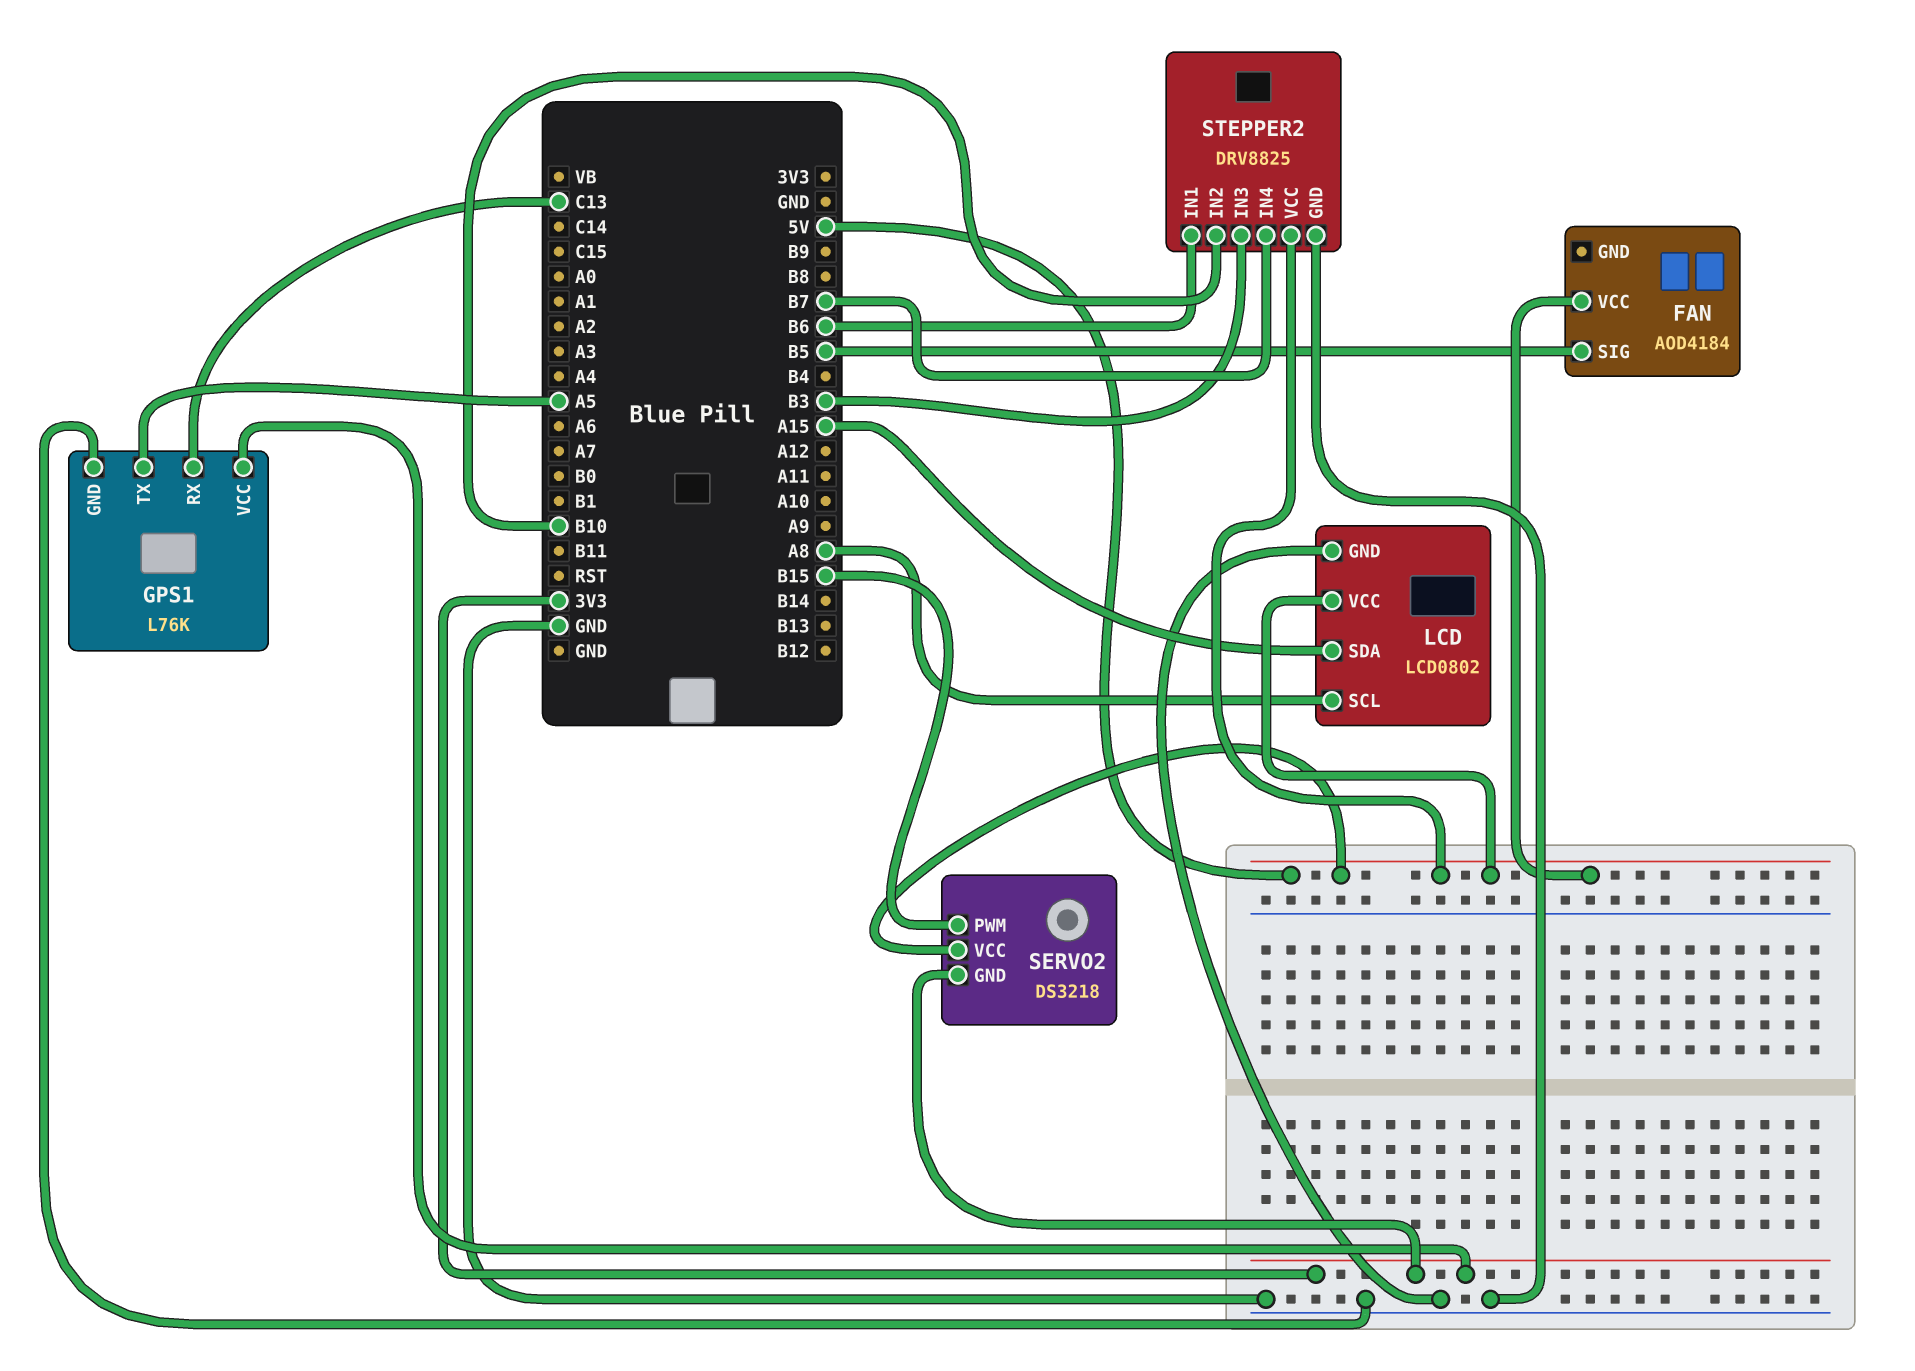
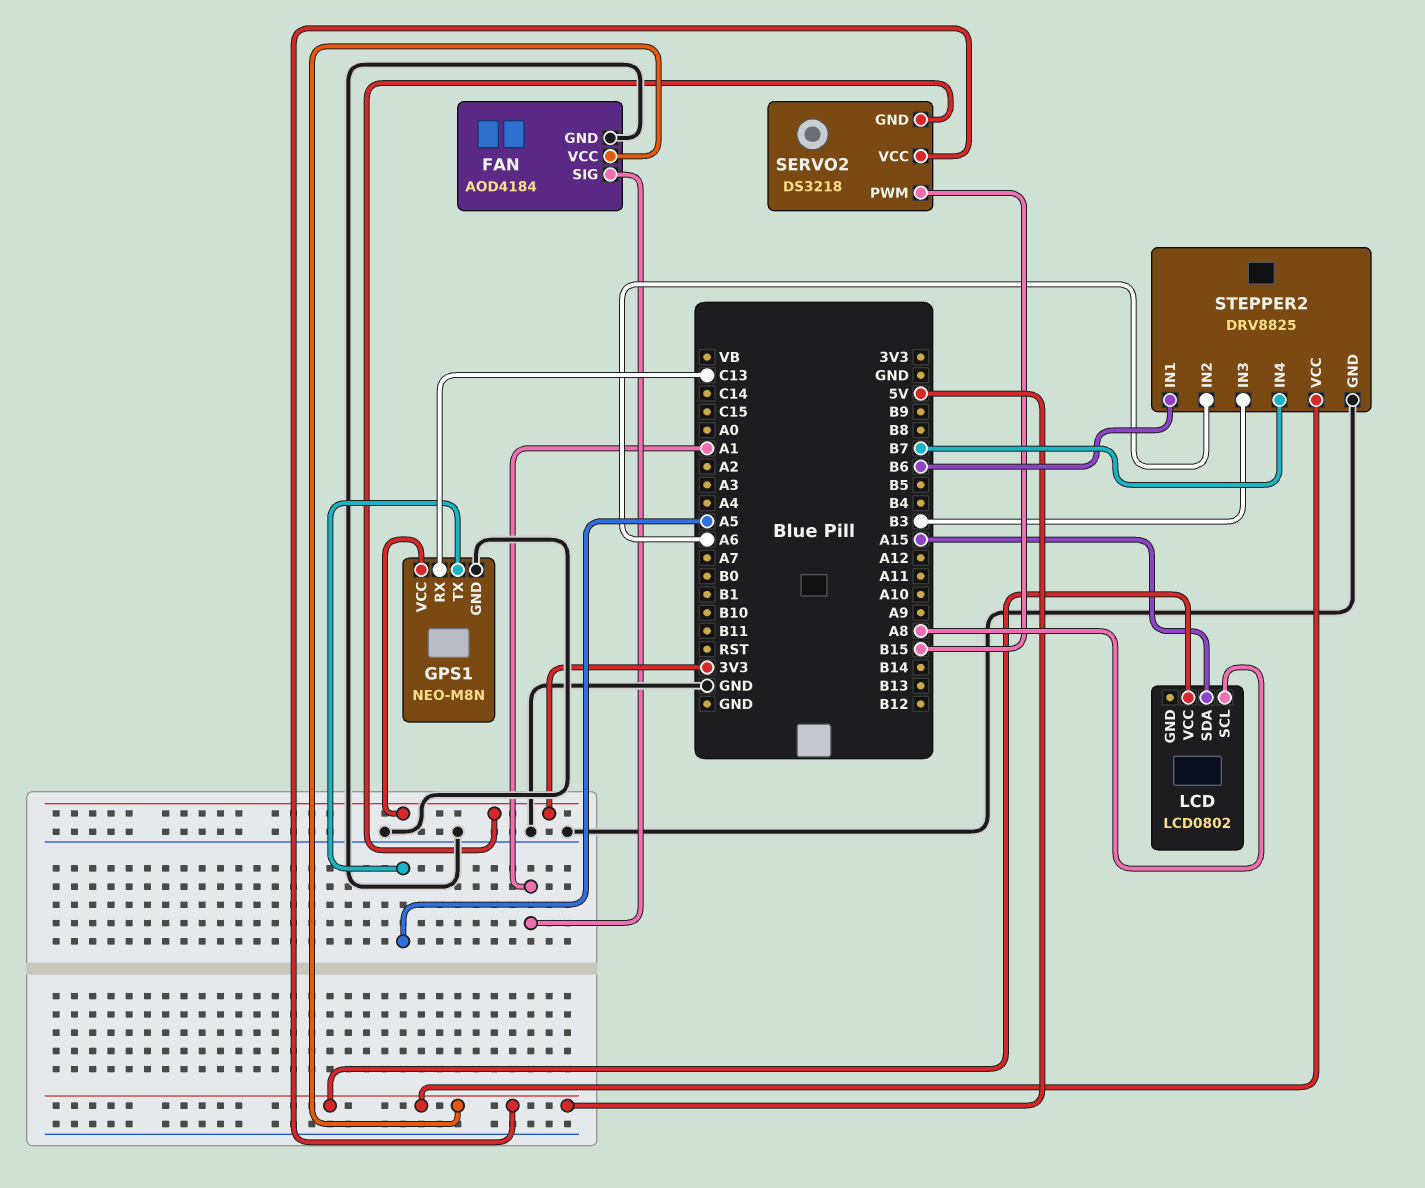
FAN pin GND: none -> GND
FAN pin SIG: B5 -> A1
GPS1: L76K -> NEO-M8N
LCD pin GND: GND -> none
STEPPER2 pin IN2: B10 -> A6

